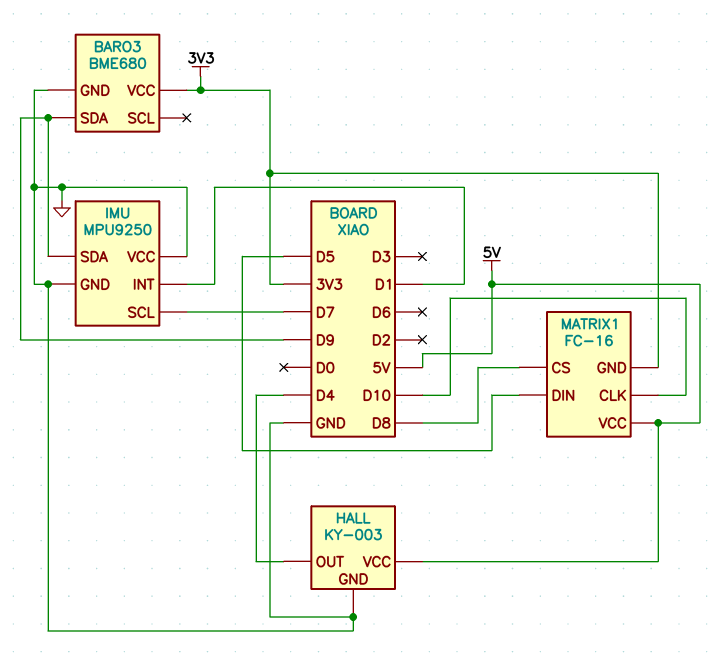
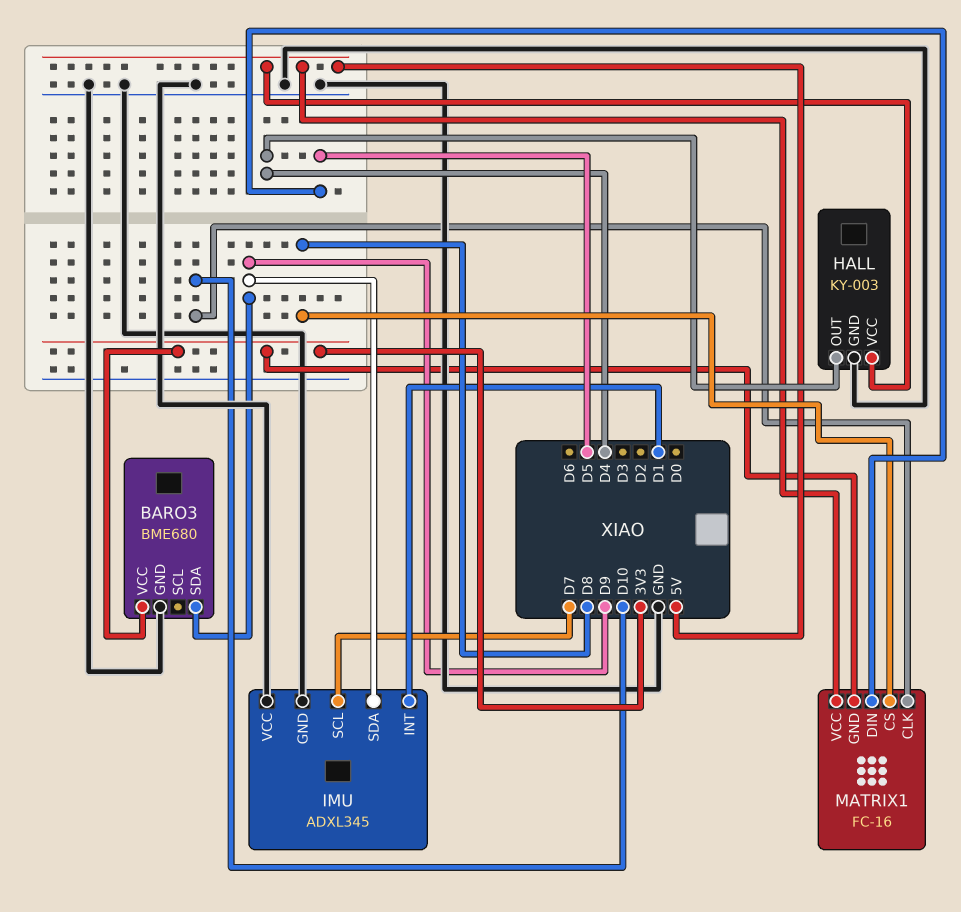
IMU: MPU9250 -> ADXL345

